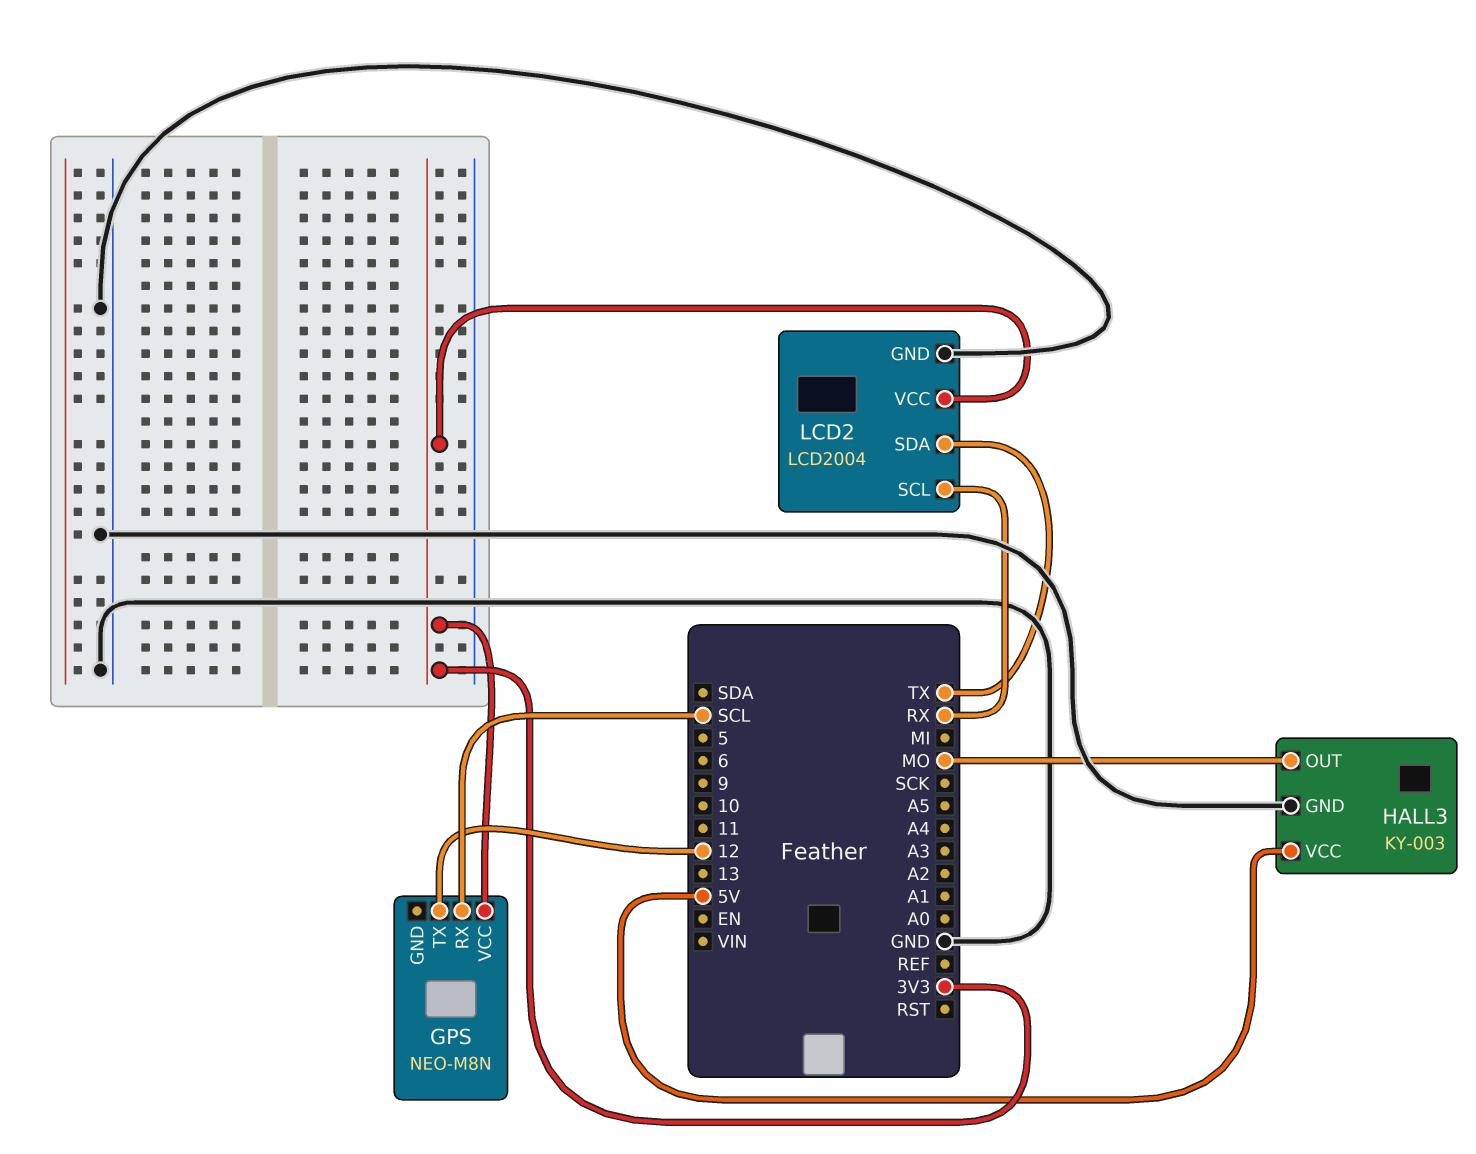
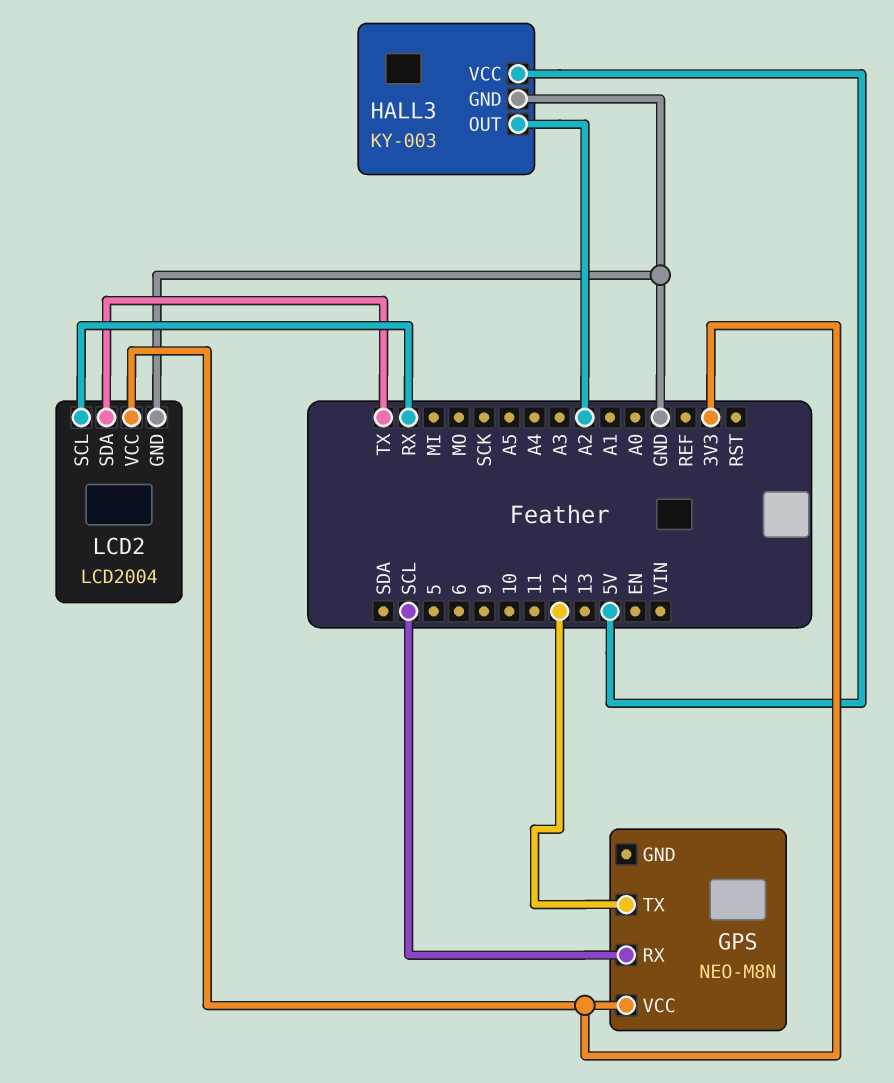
HALL3 pin OUT: MO -> A2

